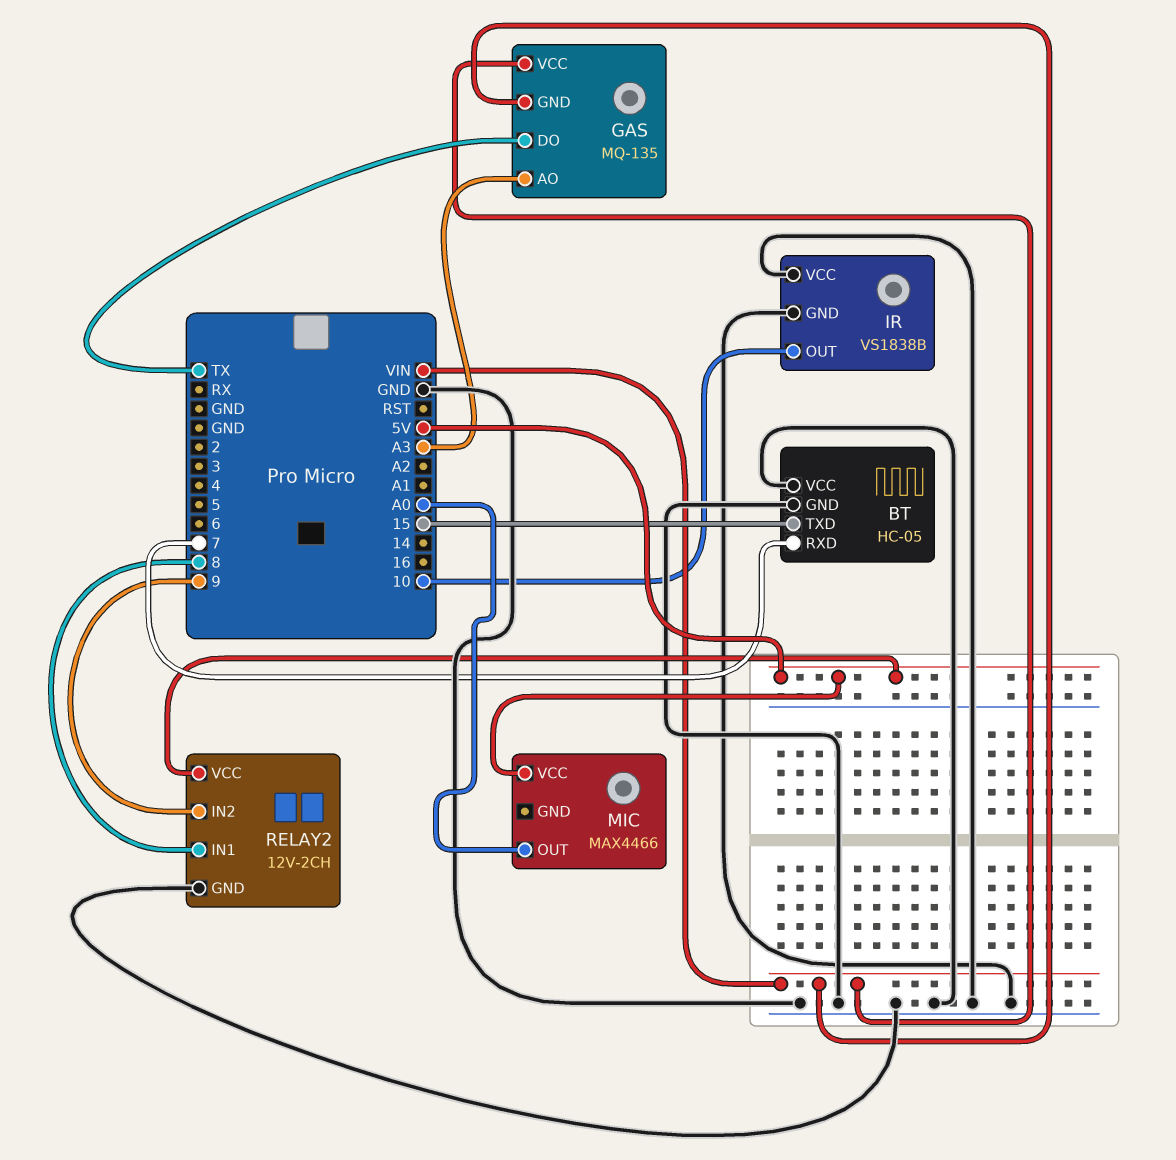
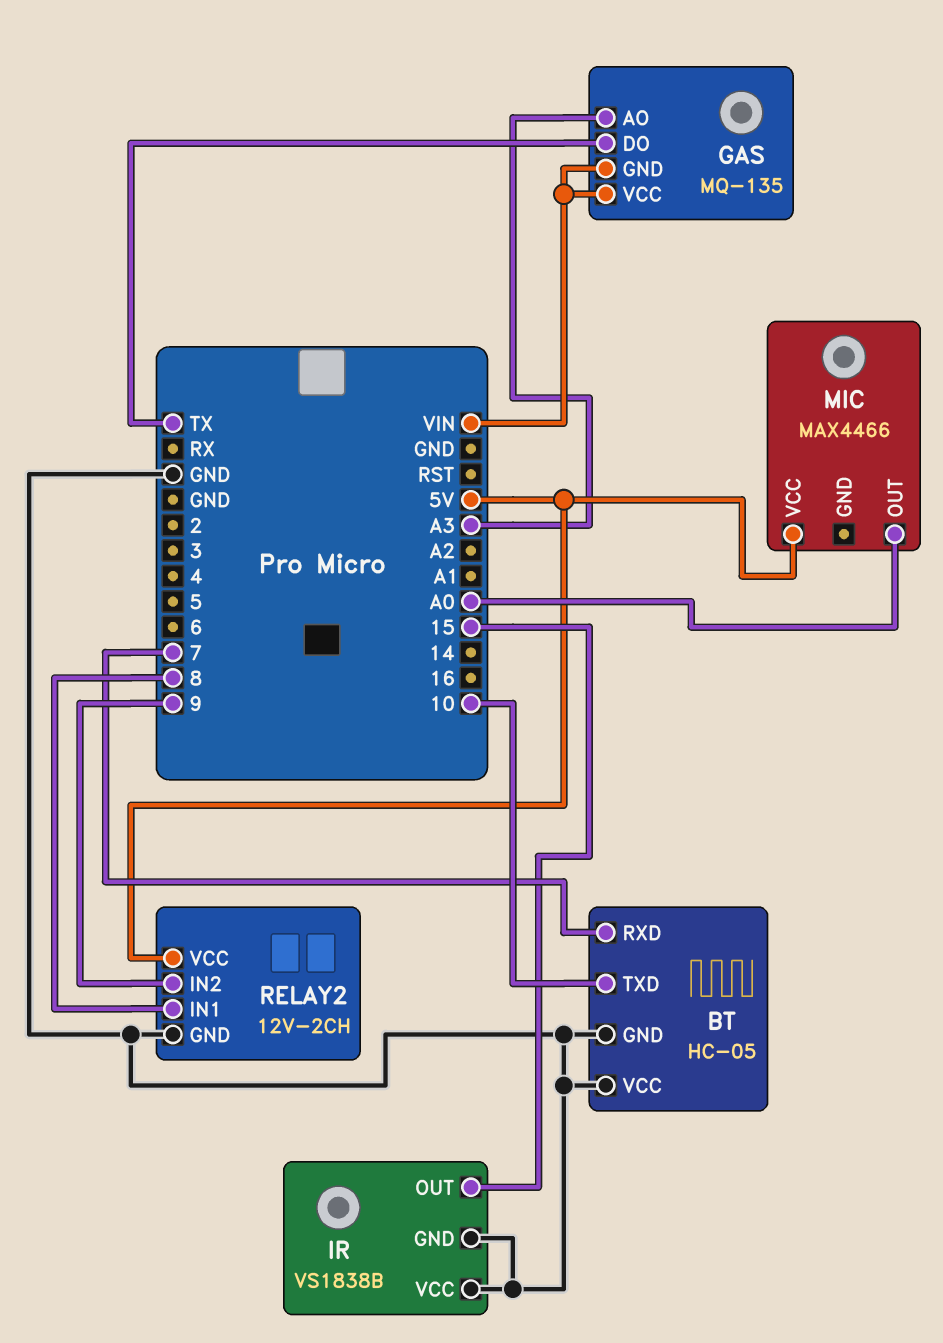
BT pin TXD: 15 -> 10
IR pin OUT: 10 -> 15

